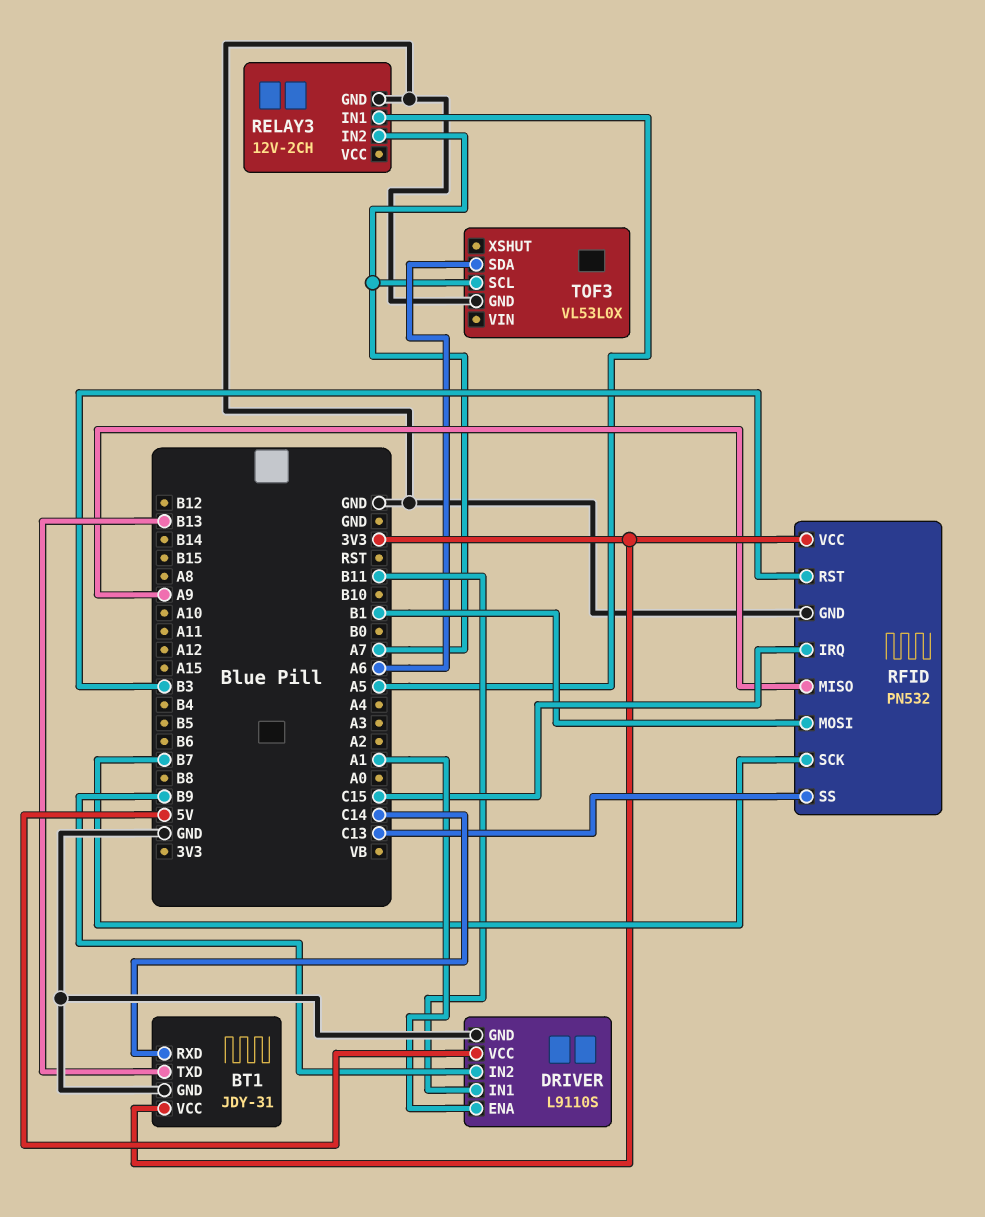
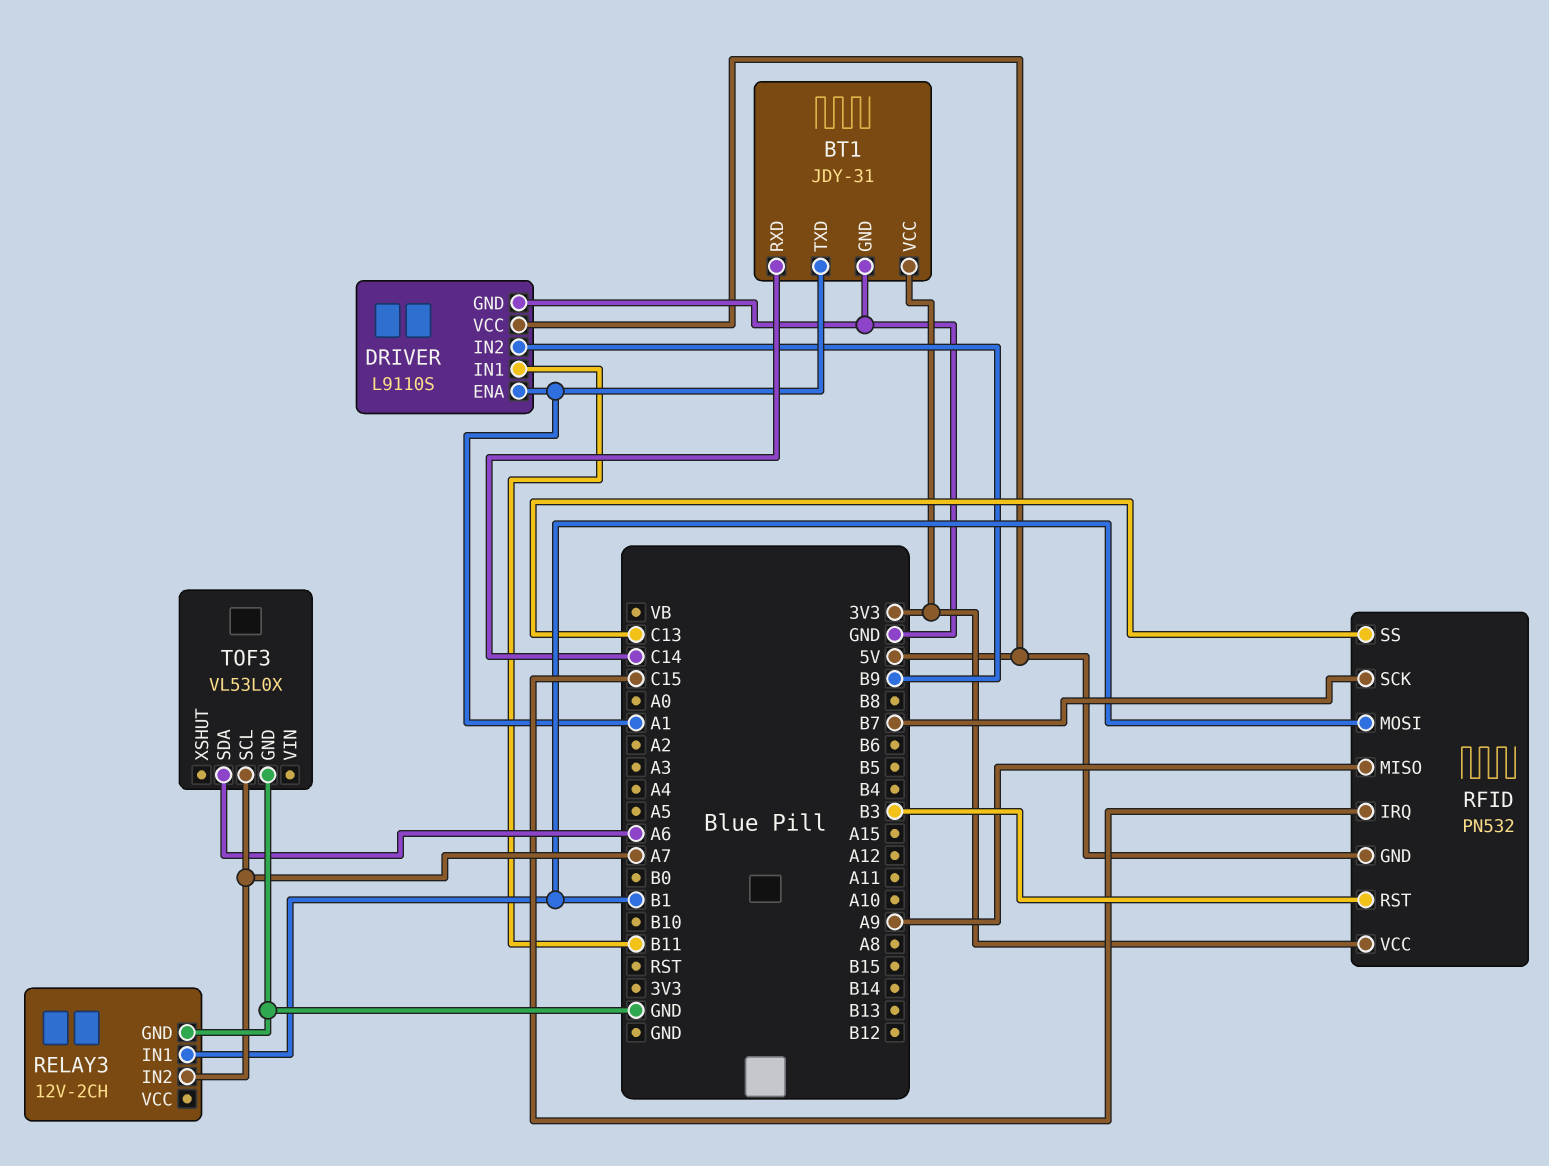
BT1 pin TXD: B13 -> A1
RELAY3 pin IN1: A5 -> B1
RFID pin GND: GND -> 5V

